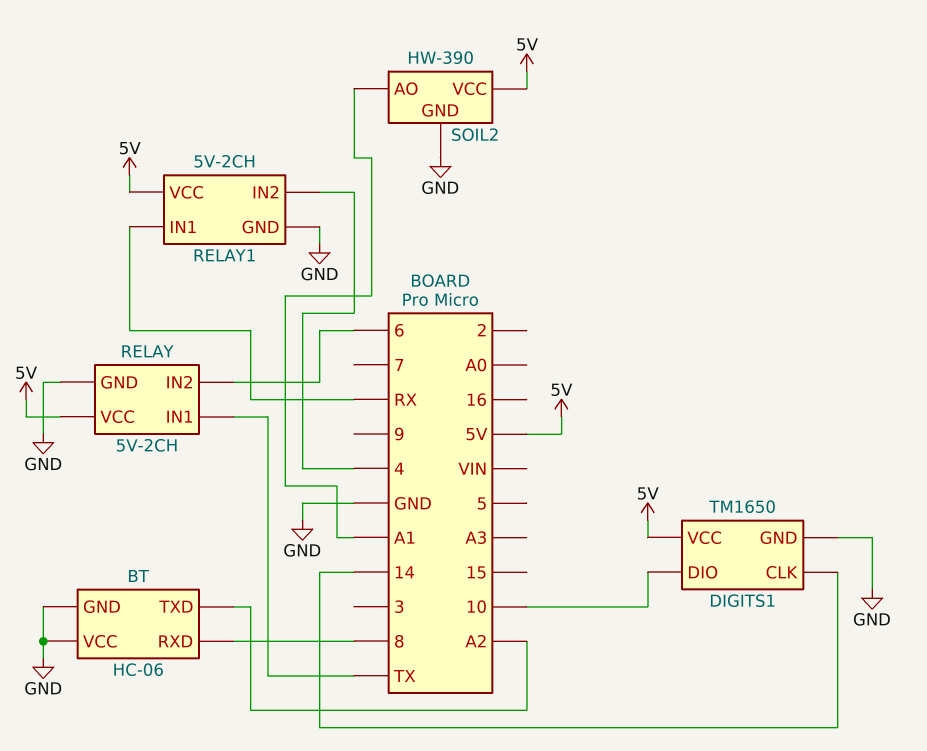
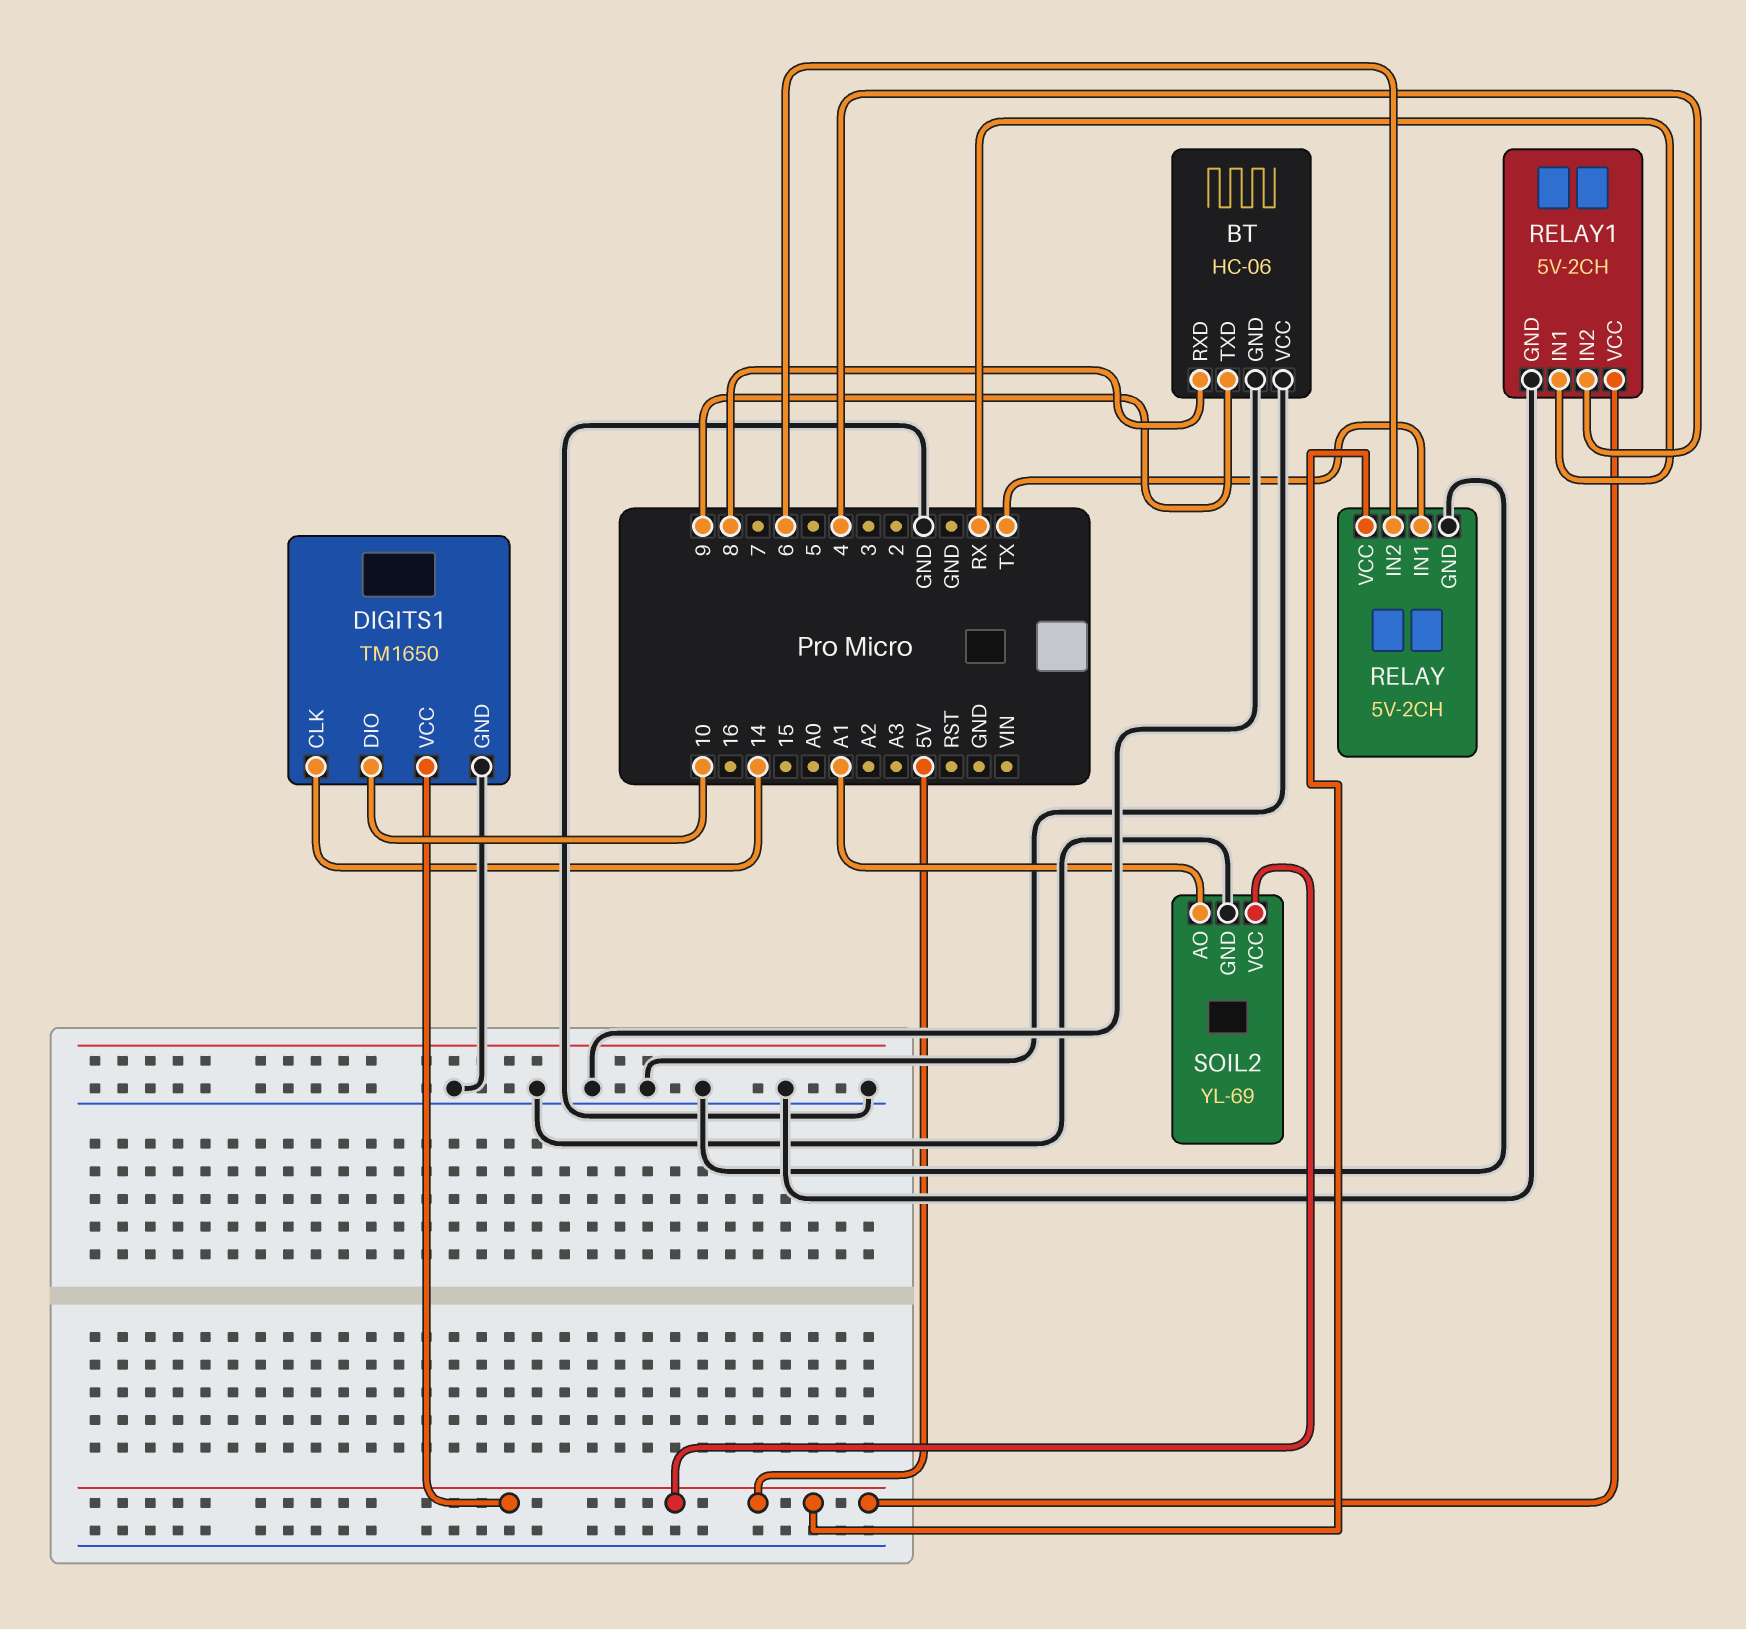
BT pin TXD: A2 -> 9
SOIL2: HW-390 -> YL-69

